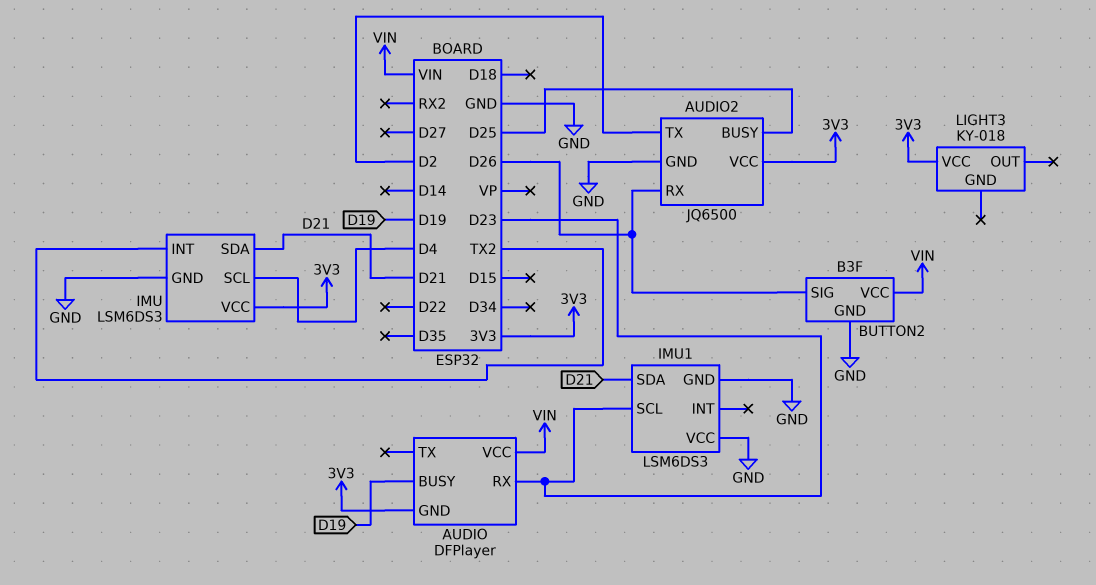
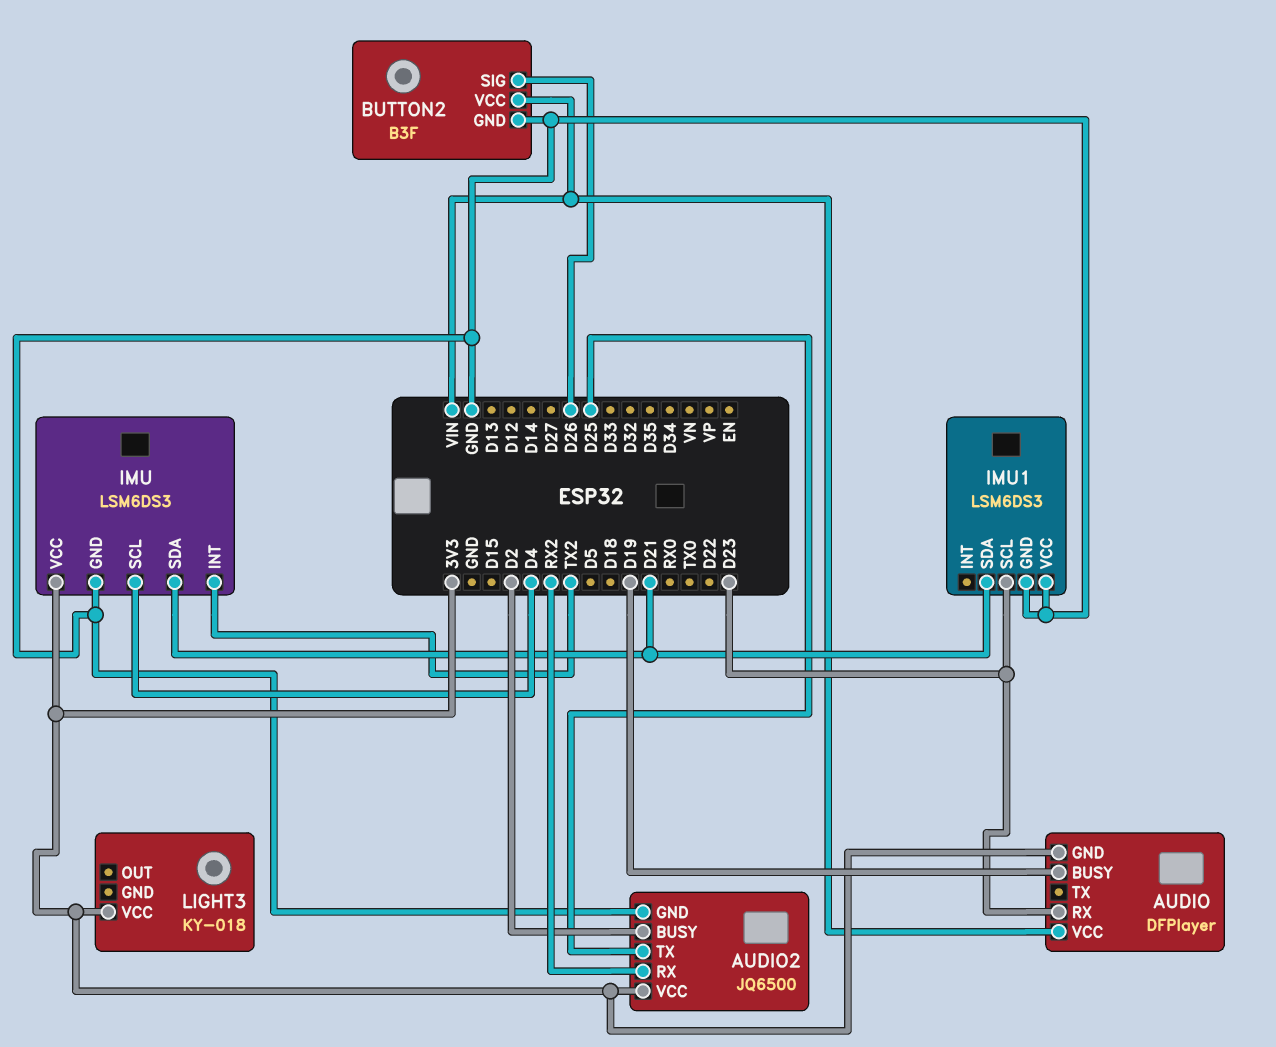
AUDIO2 pin BUSY: D25 -> D2
AUDIO2 pin RX: D26 -> RX2
AUDIO2 pin TX: D2 -> D25

